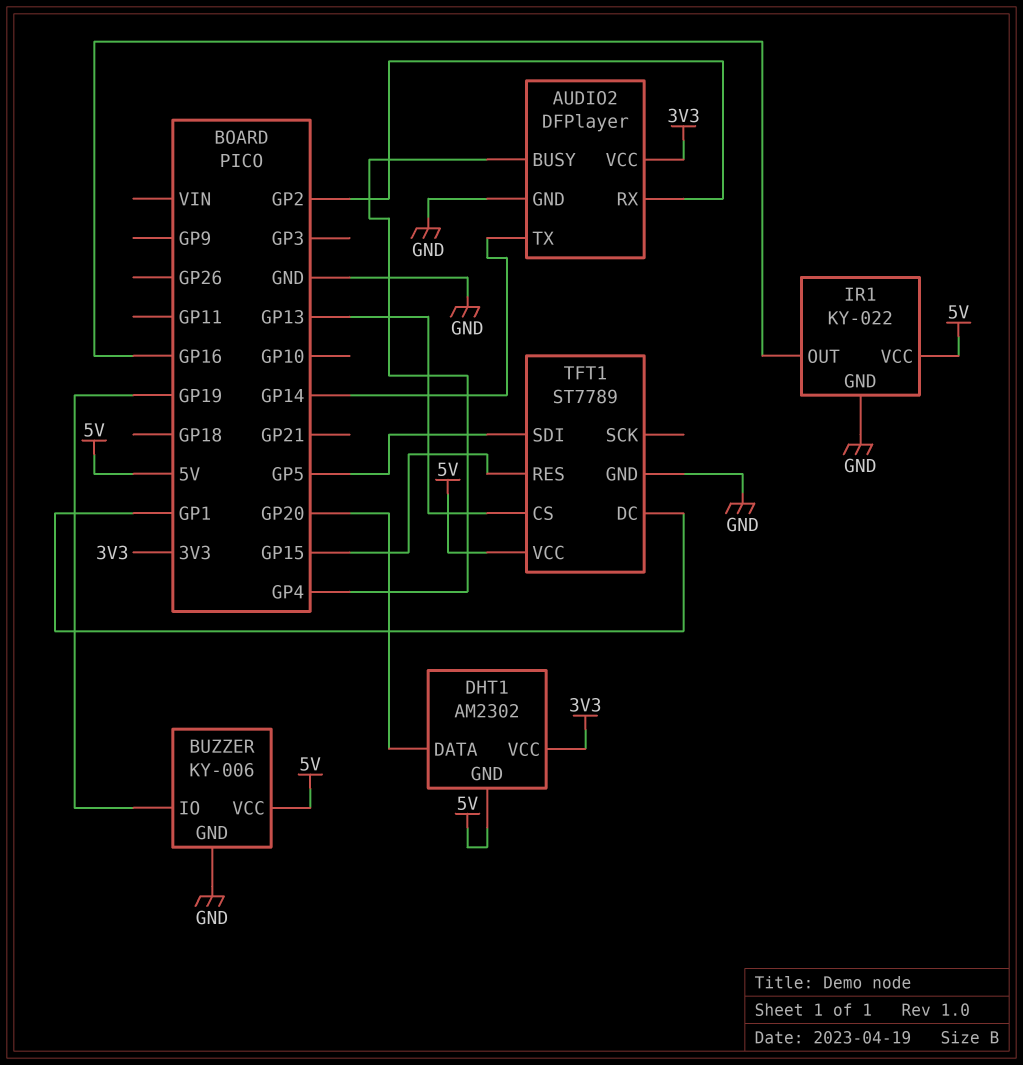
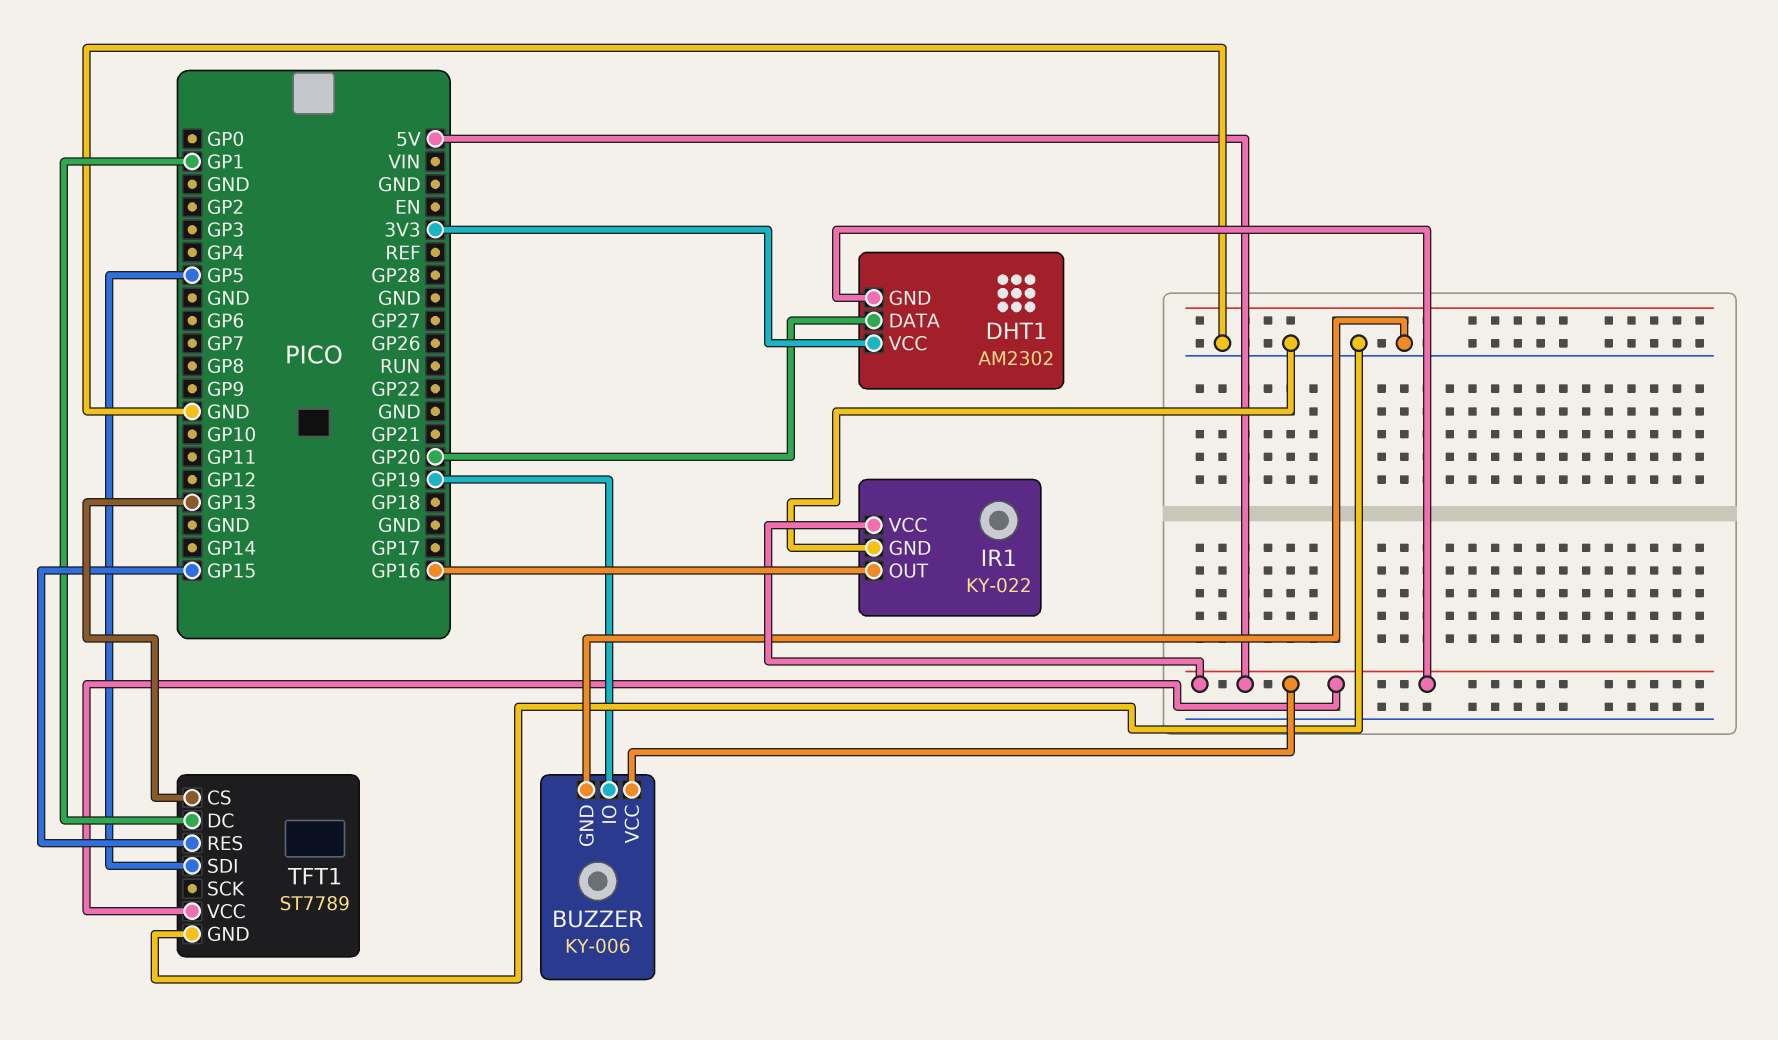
AUDIO2: DFPlayer -> none
AUDIO2 pin BUSY: GP4 -> none
AUDIO2 pin GND: GND -> none
AUDIO2 pin RX: GP2 -> none
AUDIO2 pin TX: GP14 -> none
AUDIO2 pin VCC: 3V3 -> none

